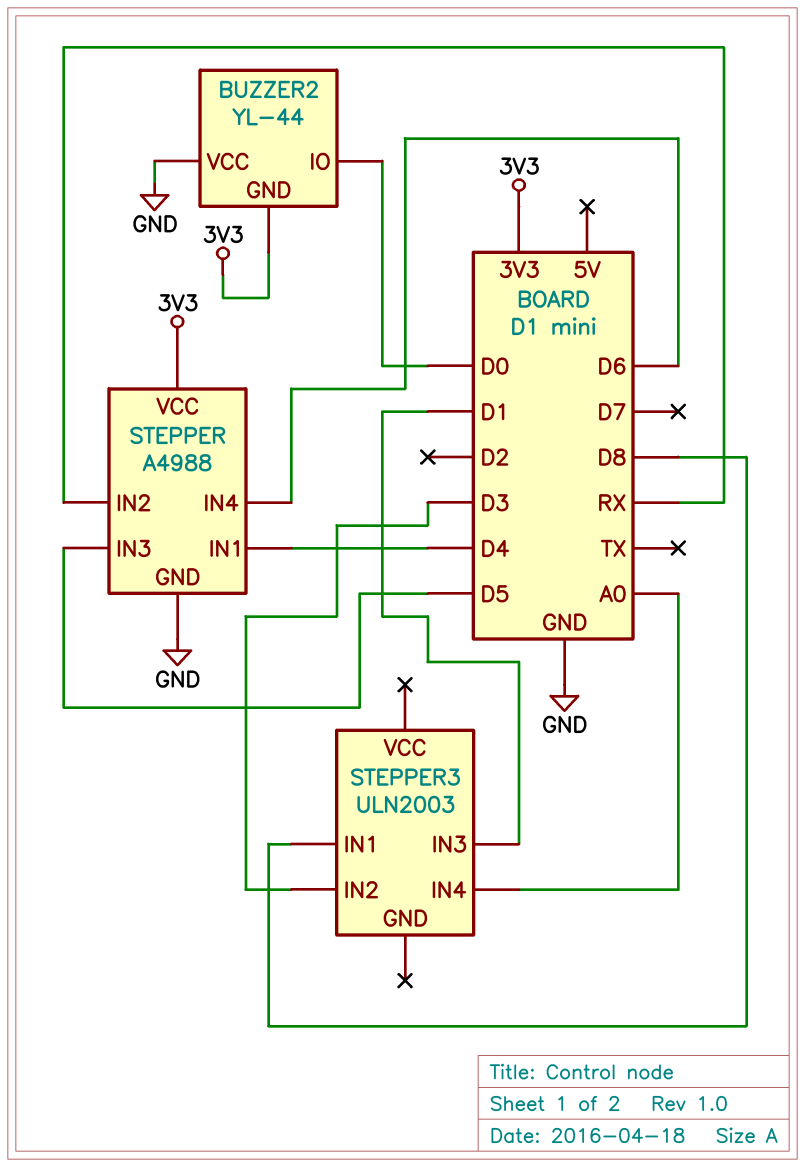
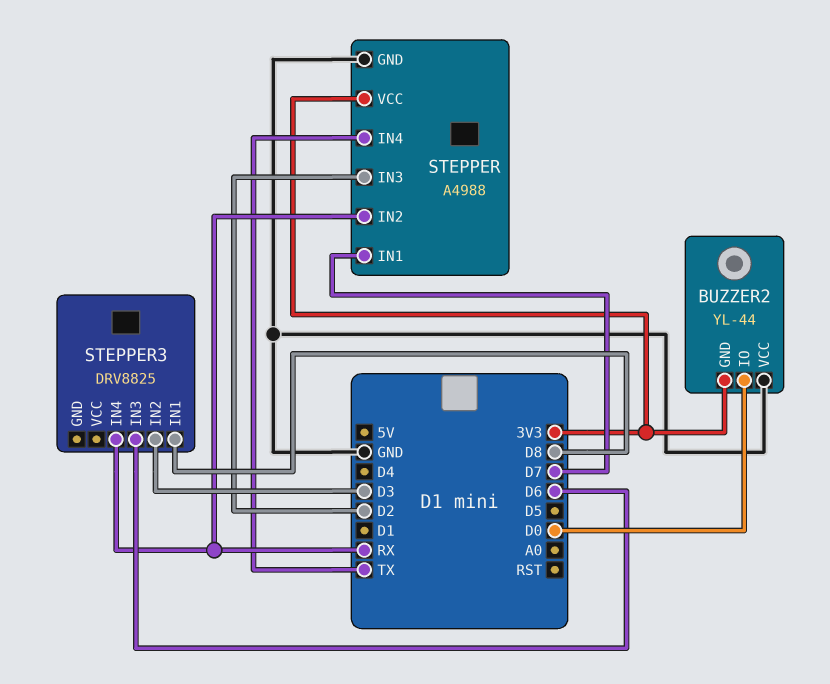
STEPPER pin IN1: D4 -> D7
STEPPER pin IN3: D5 -> D2
STEPPER pin IN4: D6 -> TX
STEPPER3: ULN2003 -> DRV8825
STEPPER3 pin IN3: D1 -> D6
STEPPER3 pin IN4: A0 -> RX

